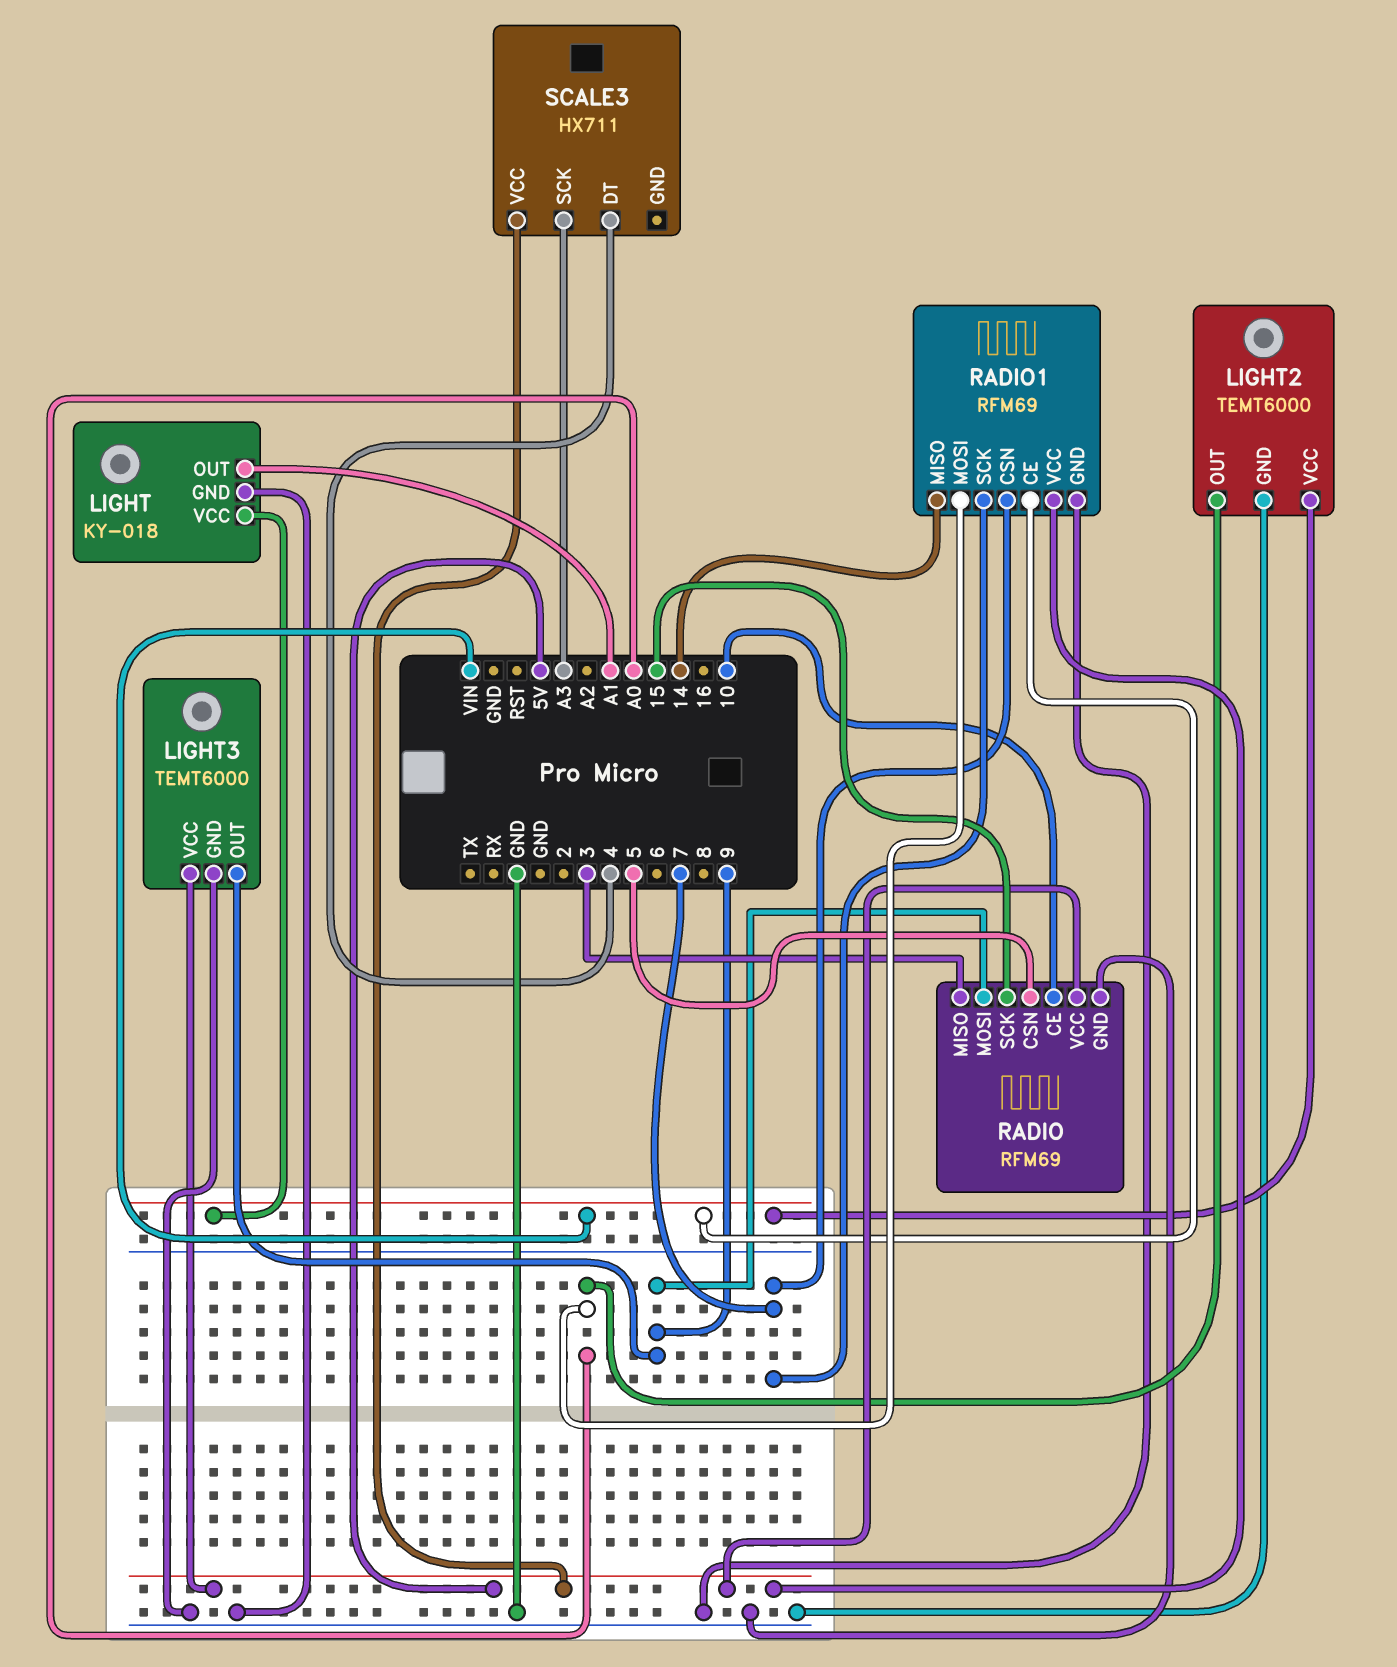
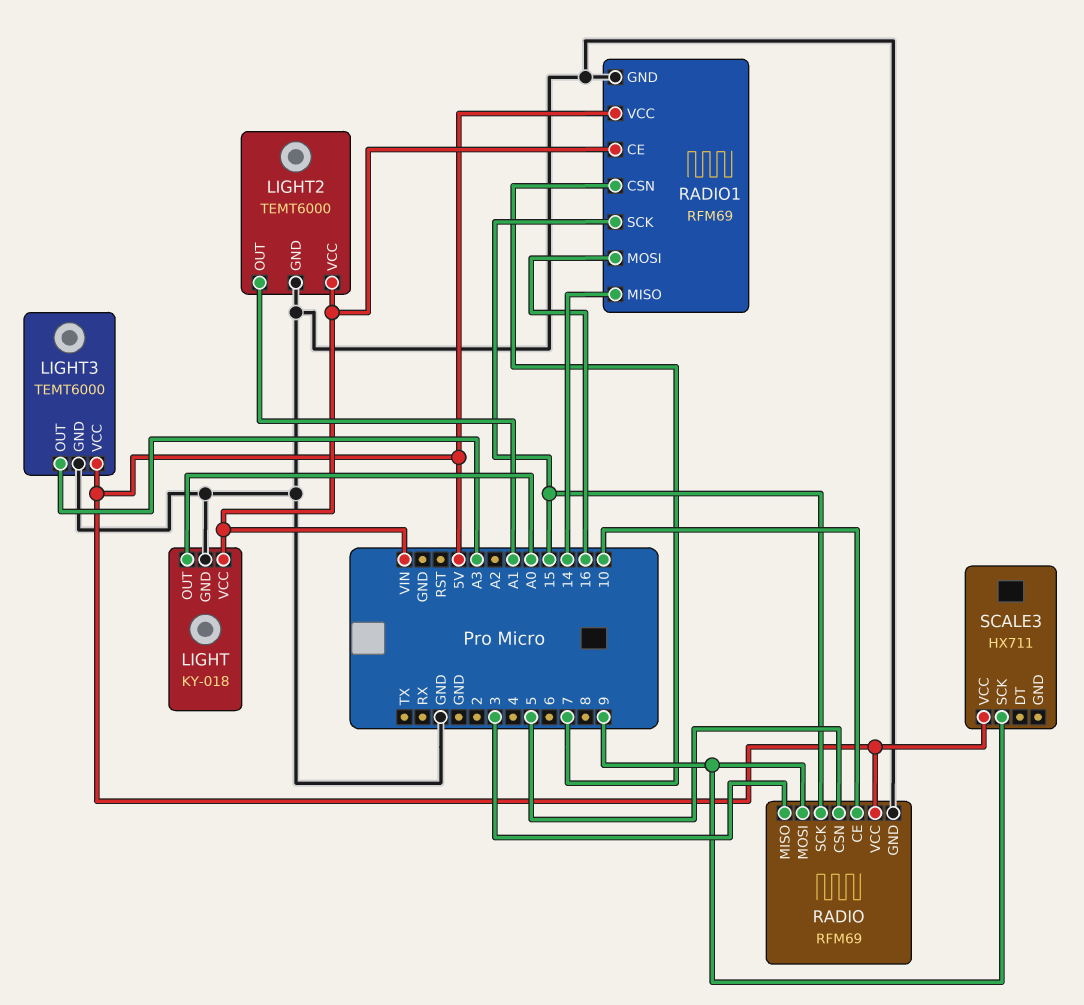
LIGHT pin OUT: A1 -> A0
LIGHT2 pin OUT: A0 -> A1
LIGHT3 pin OUT: 9 -> A3
RADIO1 pin MOSI: A0 -> 16
RADIO1 pin SCK: 7 -> 15
SCALE3 pin DT: 4 -> none
SCALE3 pin SCK: A3 -> 9

